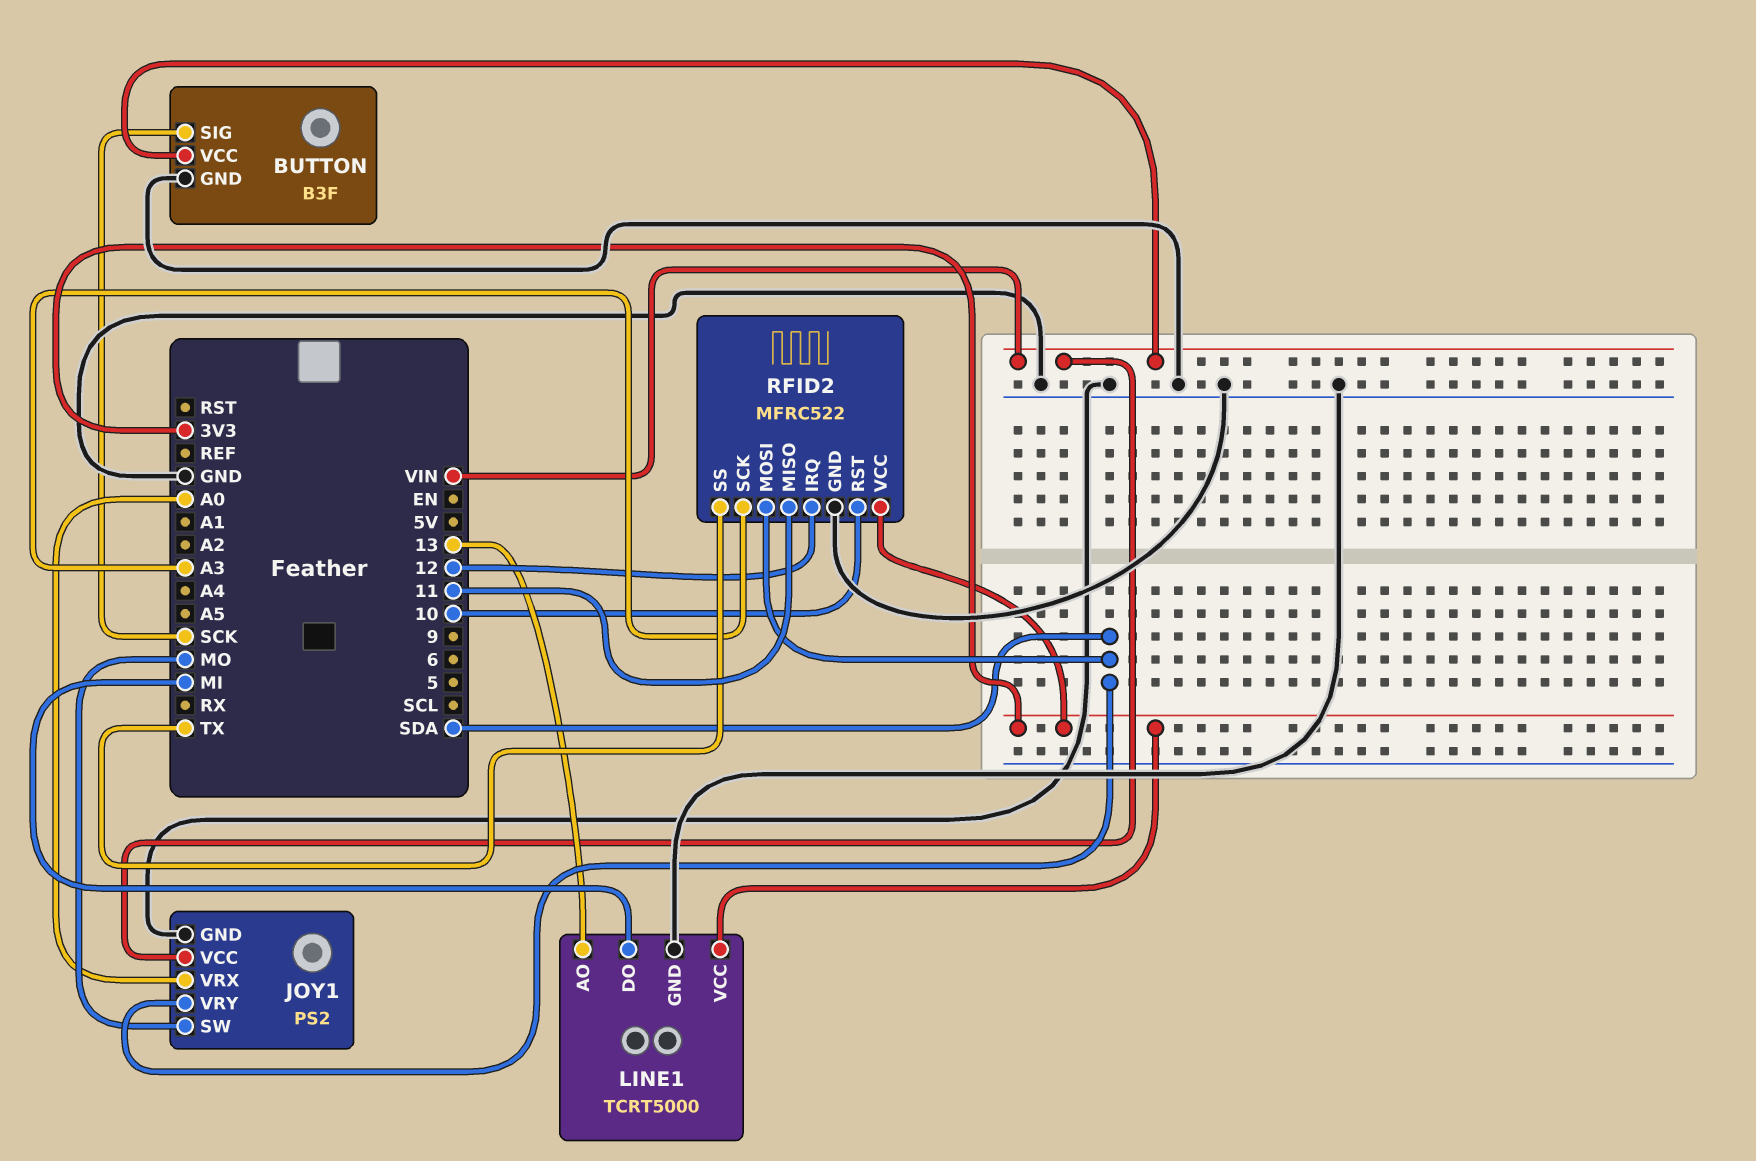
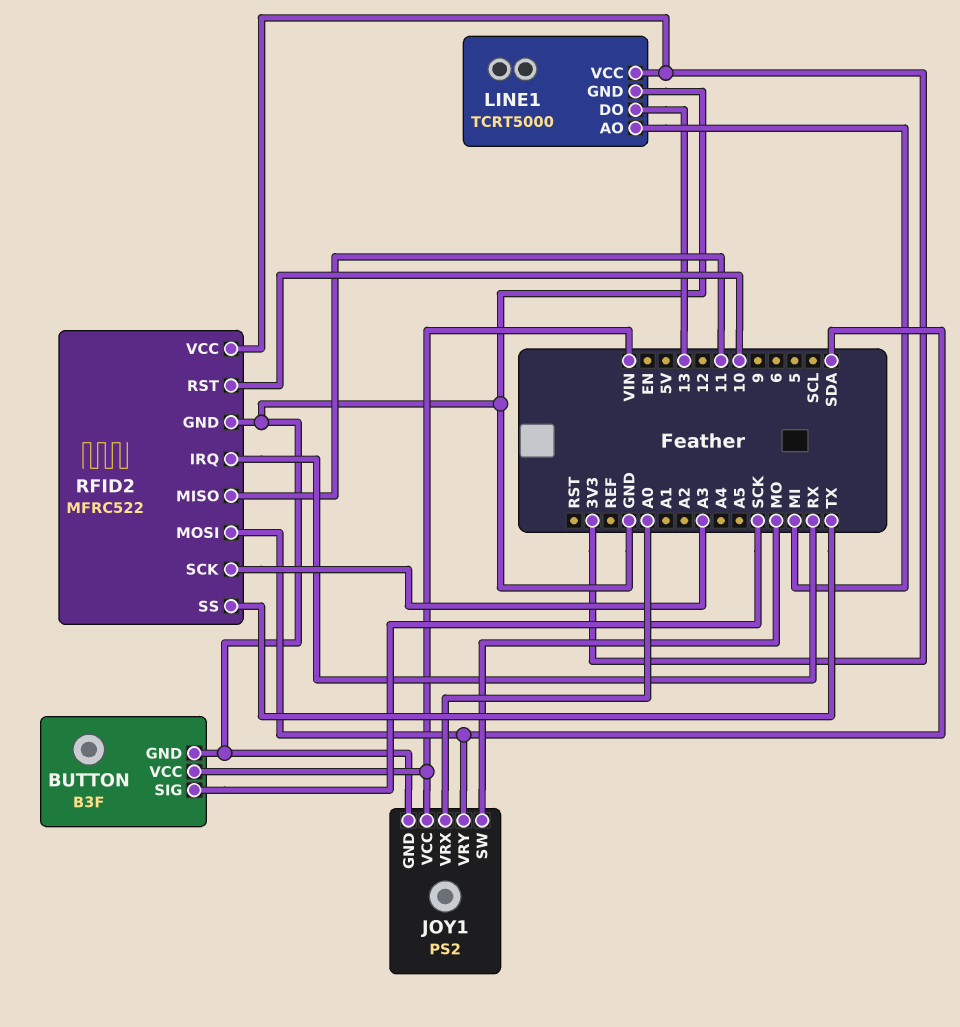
LINE1 pin AO: 13 -> MI
LINE1 pin DO: MI -> 13
RFID2 pin IRQ: 12 -> RX

